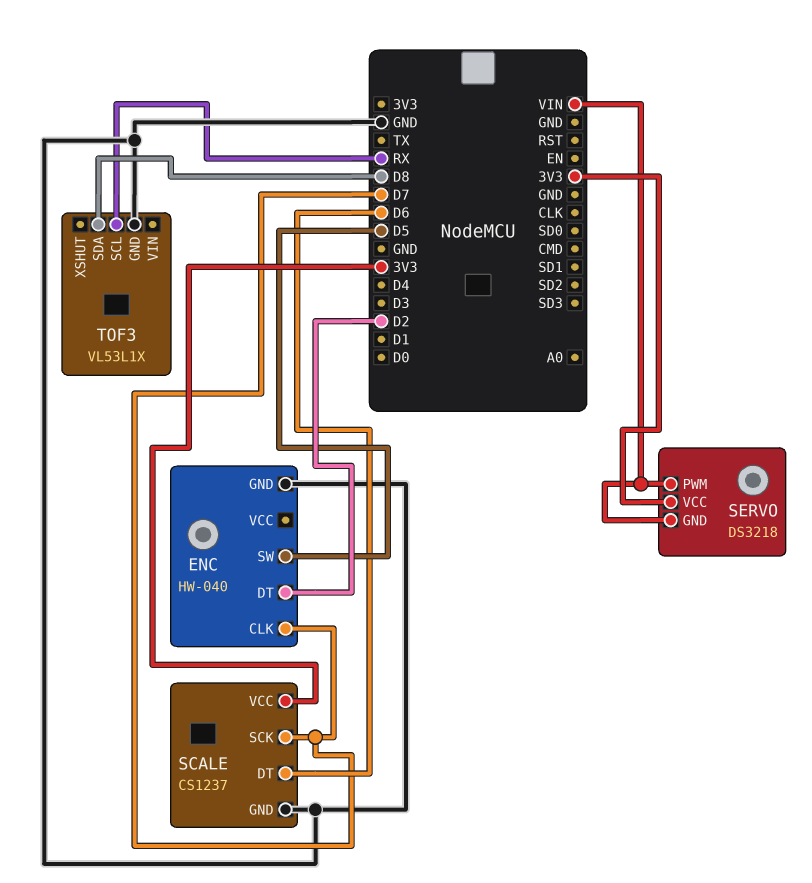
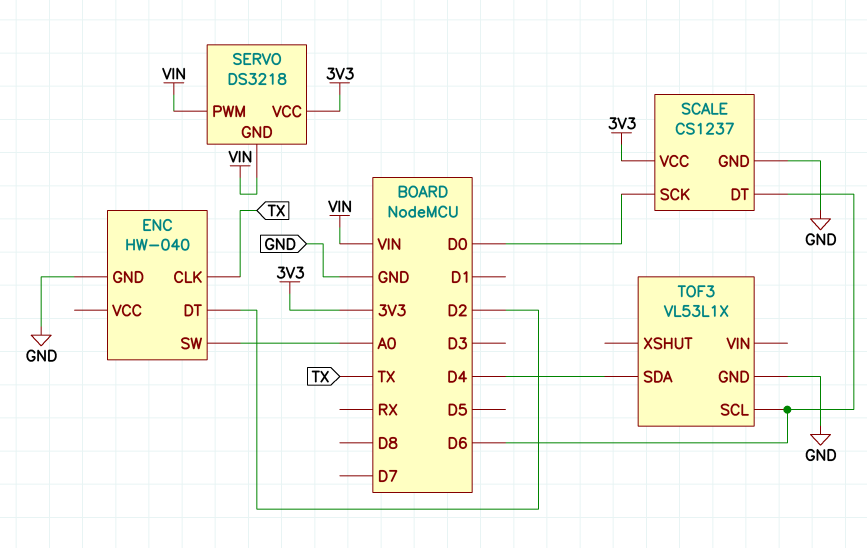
ENC pin CLK: D7 -> TX
ENC pin SW: D5 -> A0
SCALE pin SCK: D7 -> D0
TOF3 pin SCL: RX -> D6
TOF3 pin SDA: D8 -> D4

